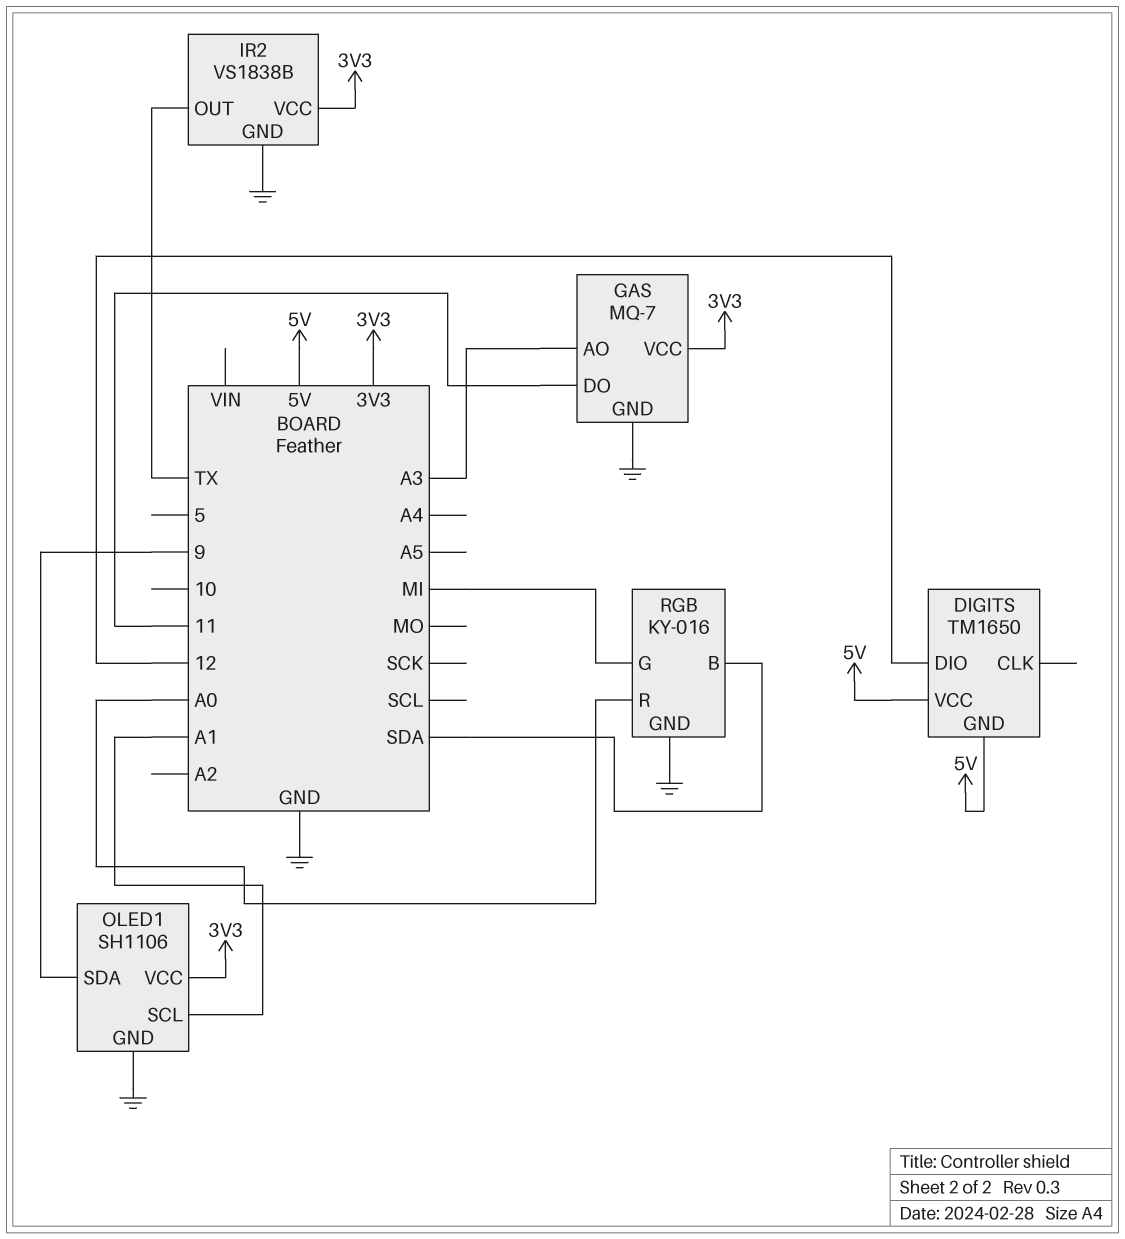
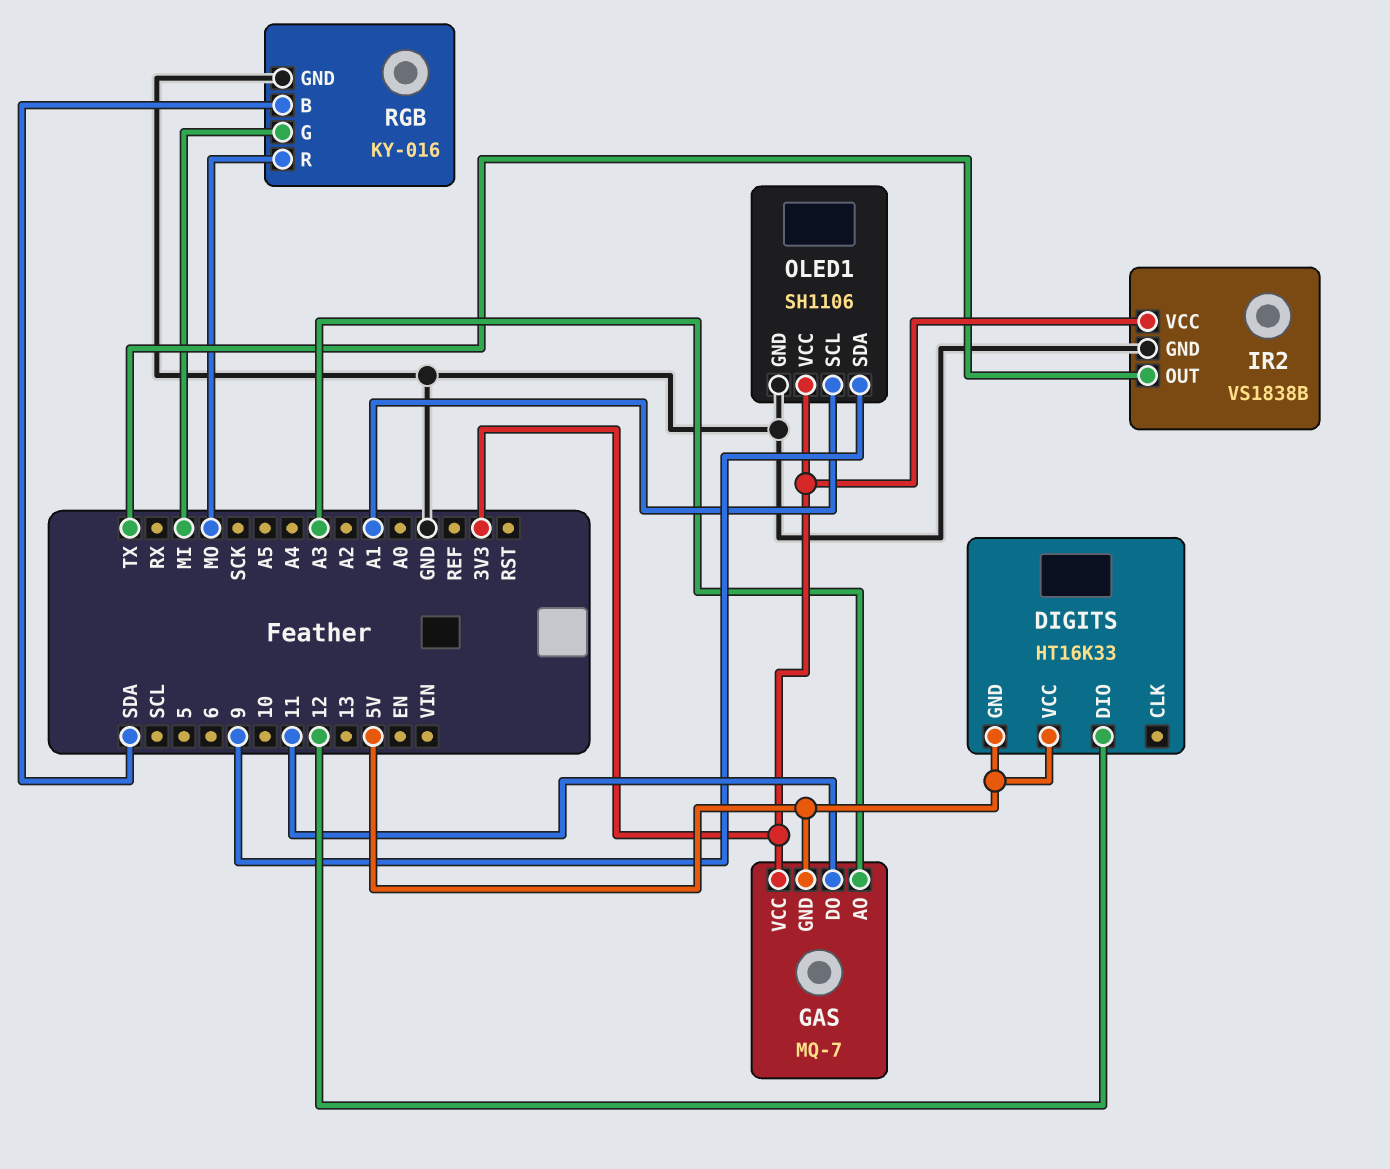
DIGITS: TM1650 -> HT16K33
GAS pin GND: GND -> 5V
RGB pin R: A0 -> MO

